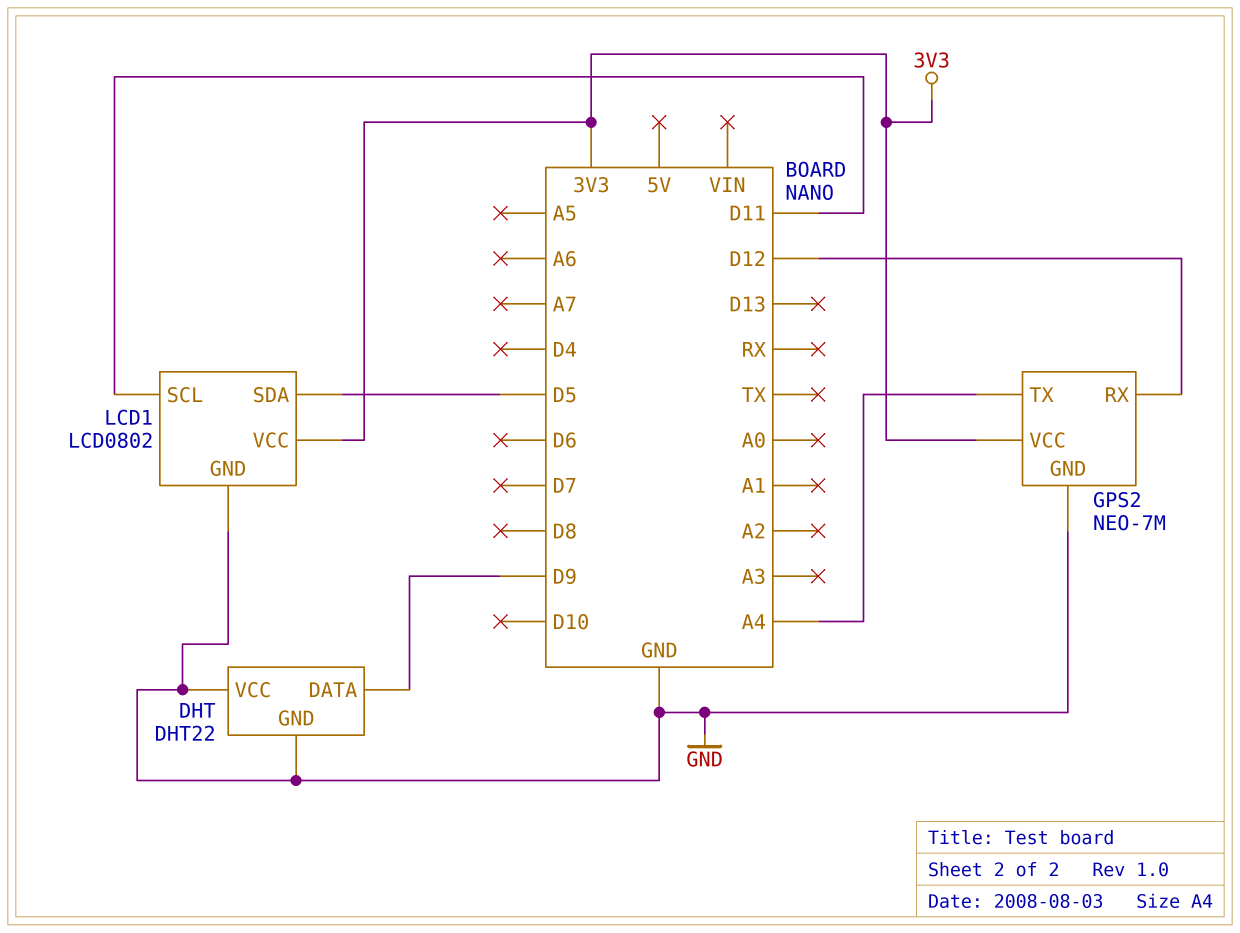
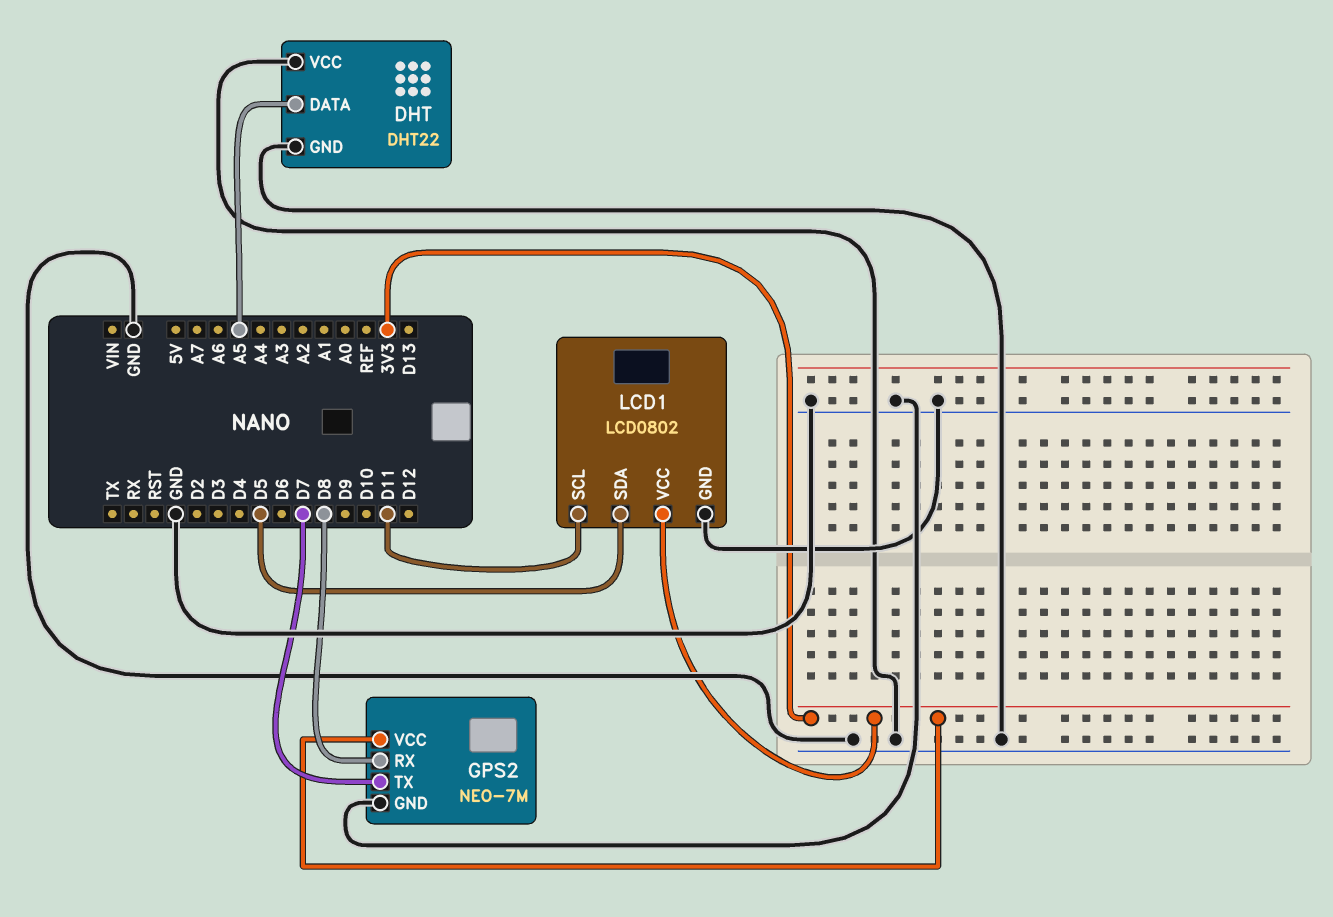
DHT pin DATA: D9 -> A5
GPS2 pin RX: D12 -> D8
GPS2 pin TX: A4 -> D7

